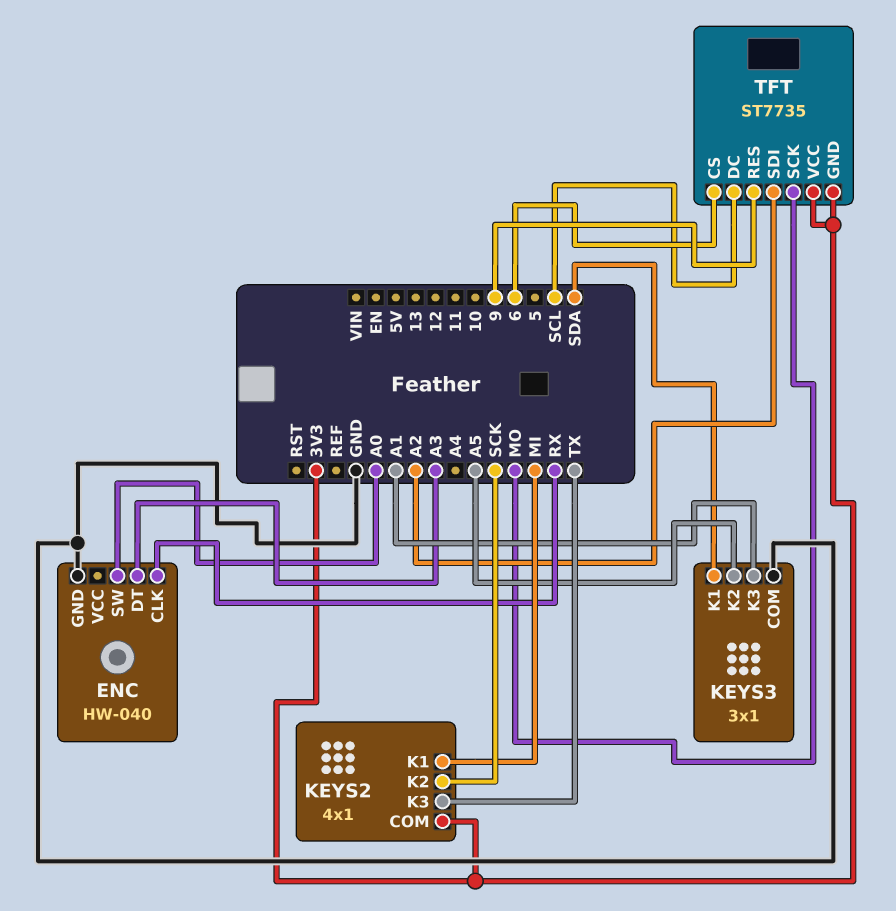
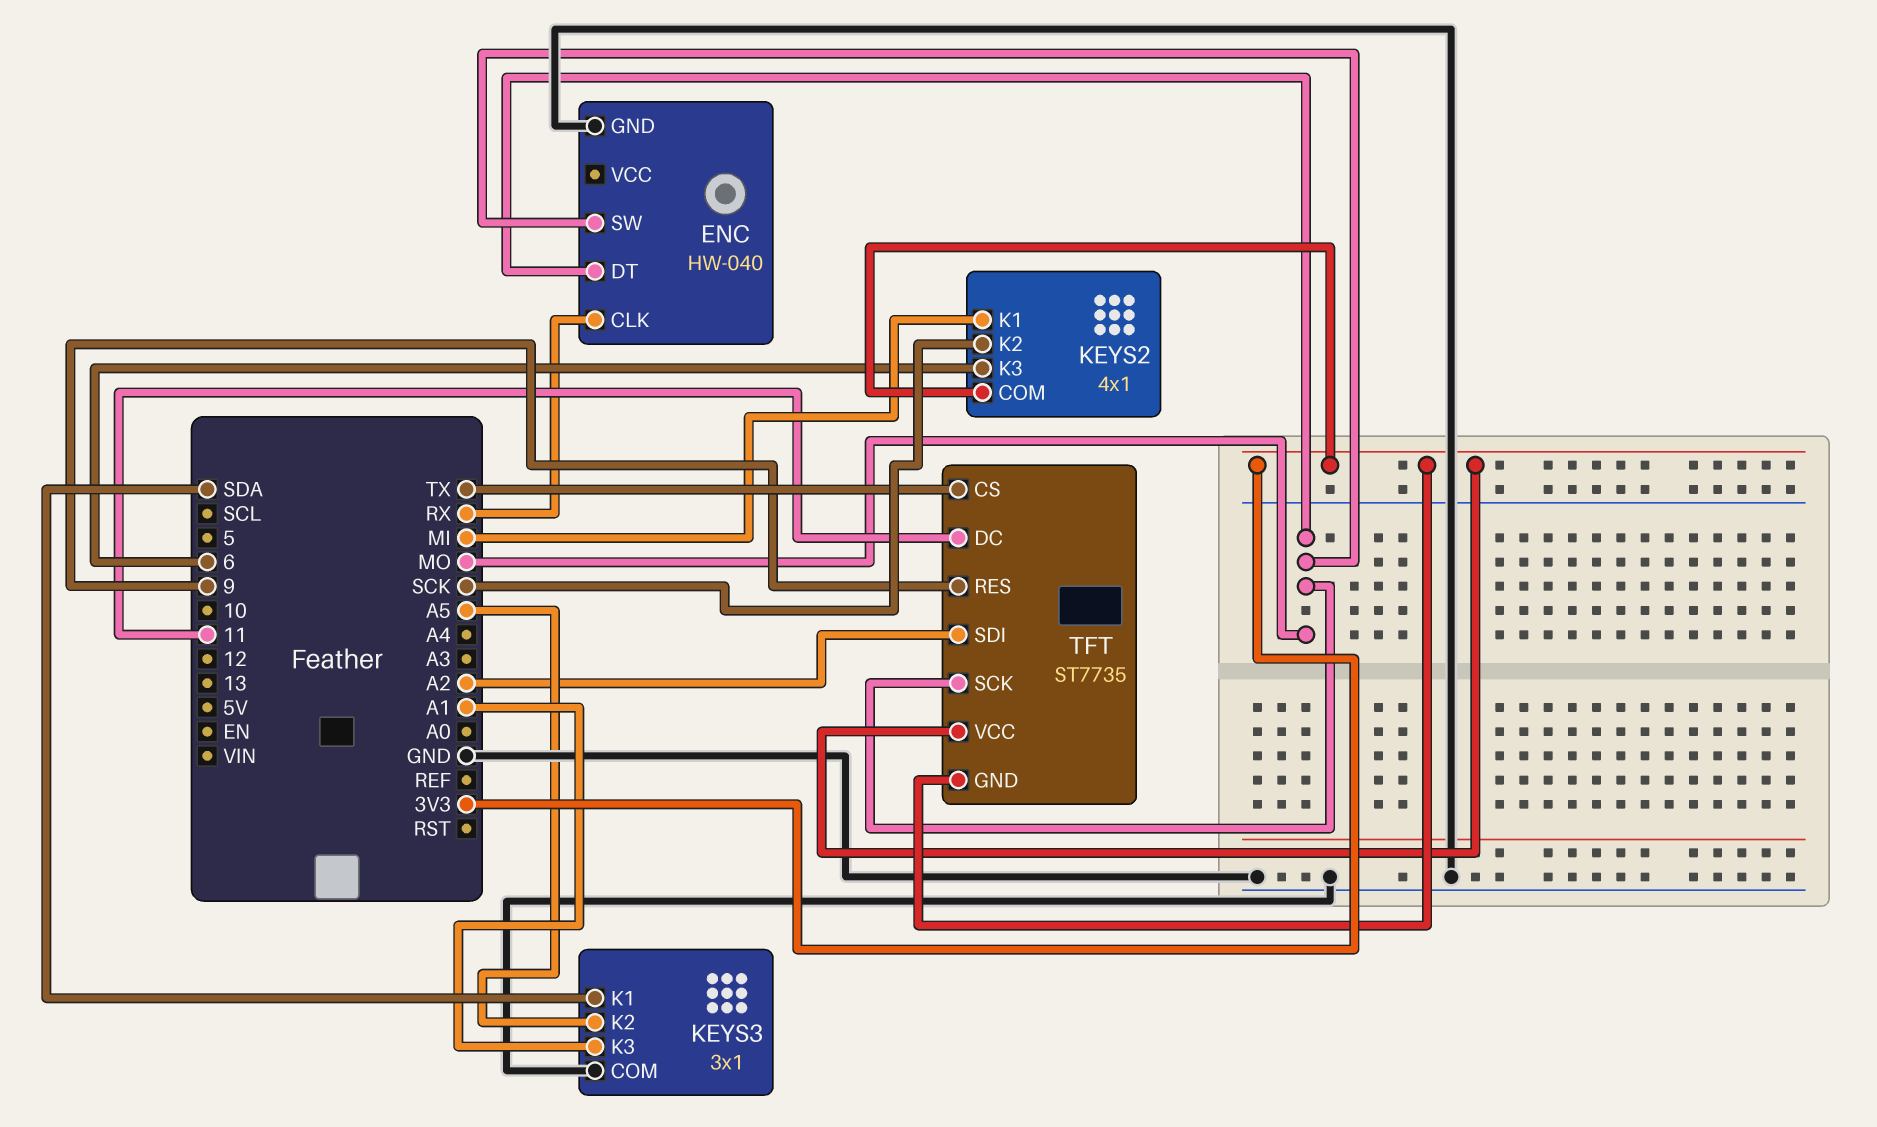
ENC pin DT: A3 -> MO
ENC pin SW: A0 -> MO
KEYS2 pin K3: TX -> 6
TFT pin CS: 6 -> TX
TFT pin DC: SCL -> 11

